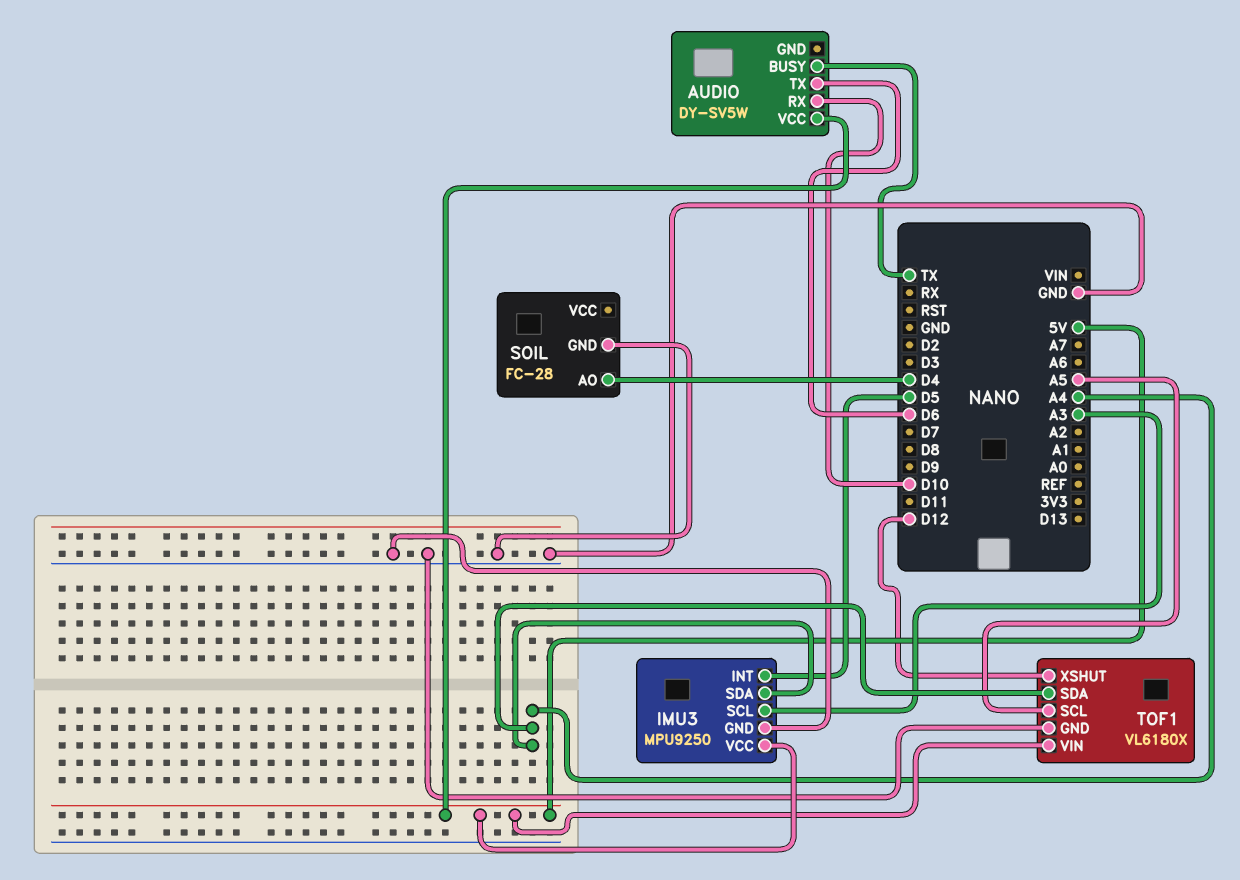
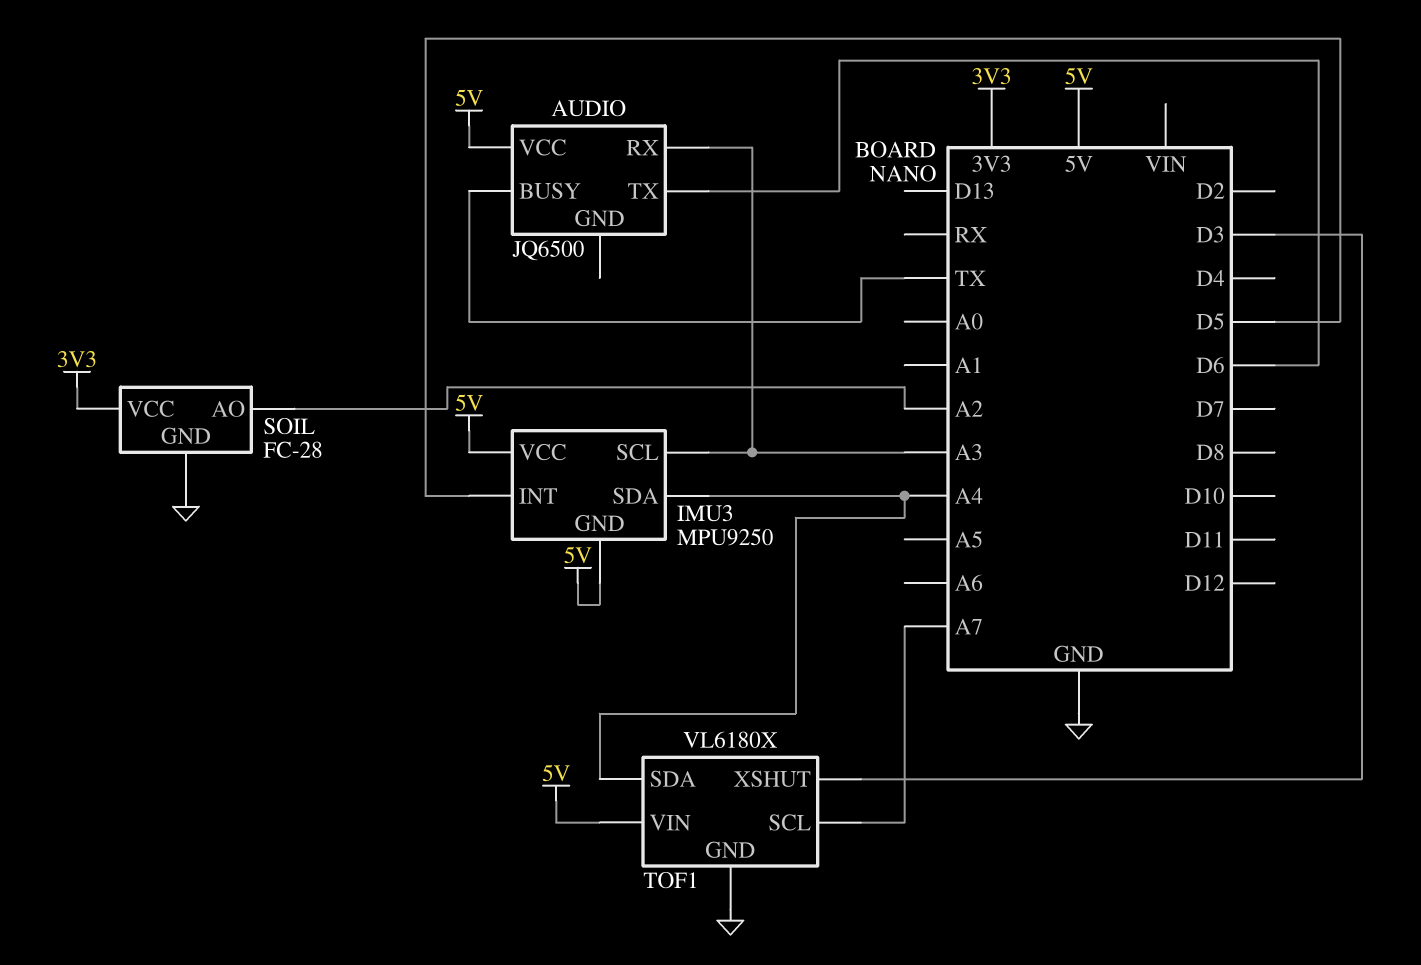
AUDIO: DY-SV5W -> JQ6500
AUDIO pin RX: D10 -> A3
IMU3 pin GND: GND -> 5V
SOIL pin AO: D4 -> A2
SOIL pin VCC: none -> 3V3
TOF1 pin SCL: A5 -> A7
TOF1 pin XSHUT: D12 -> D3

